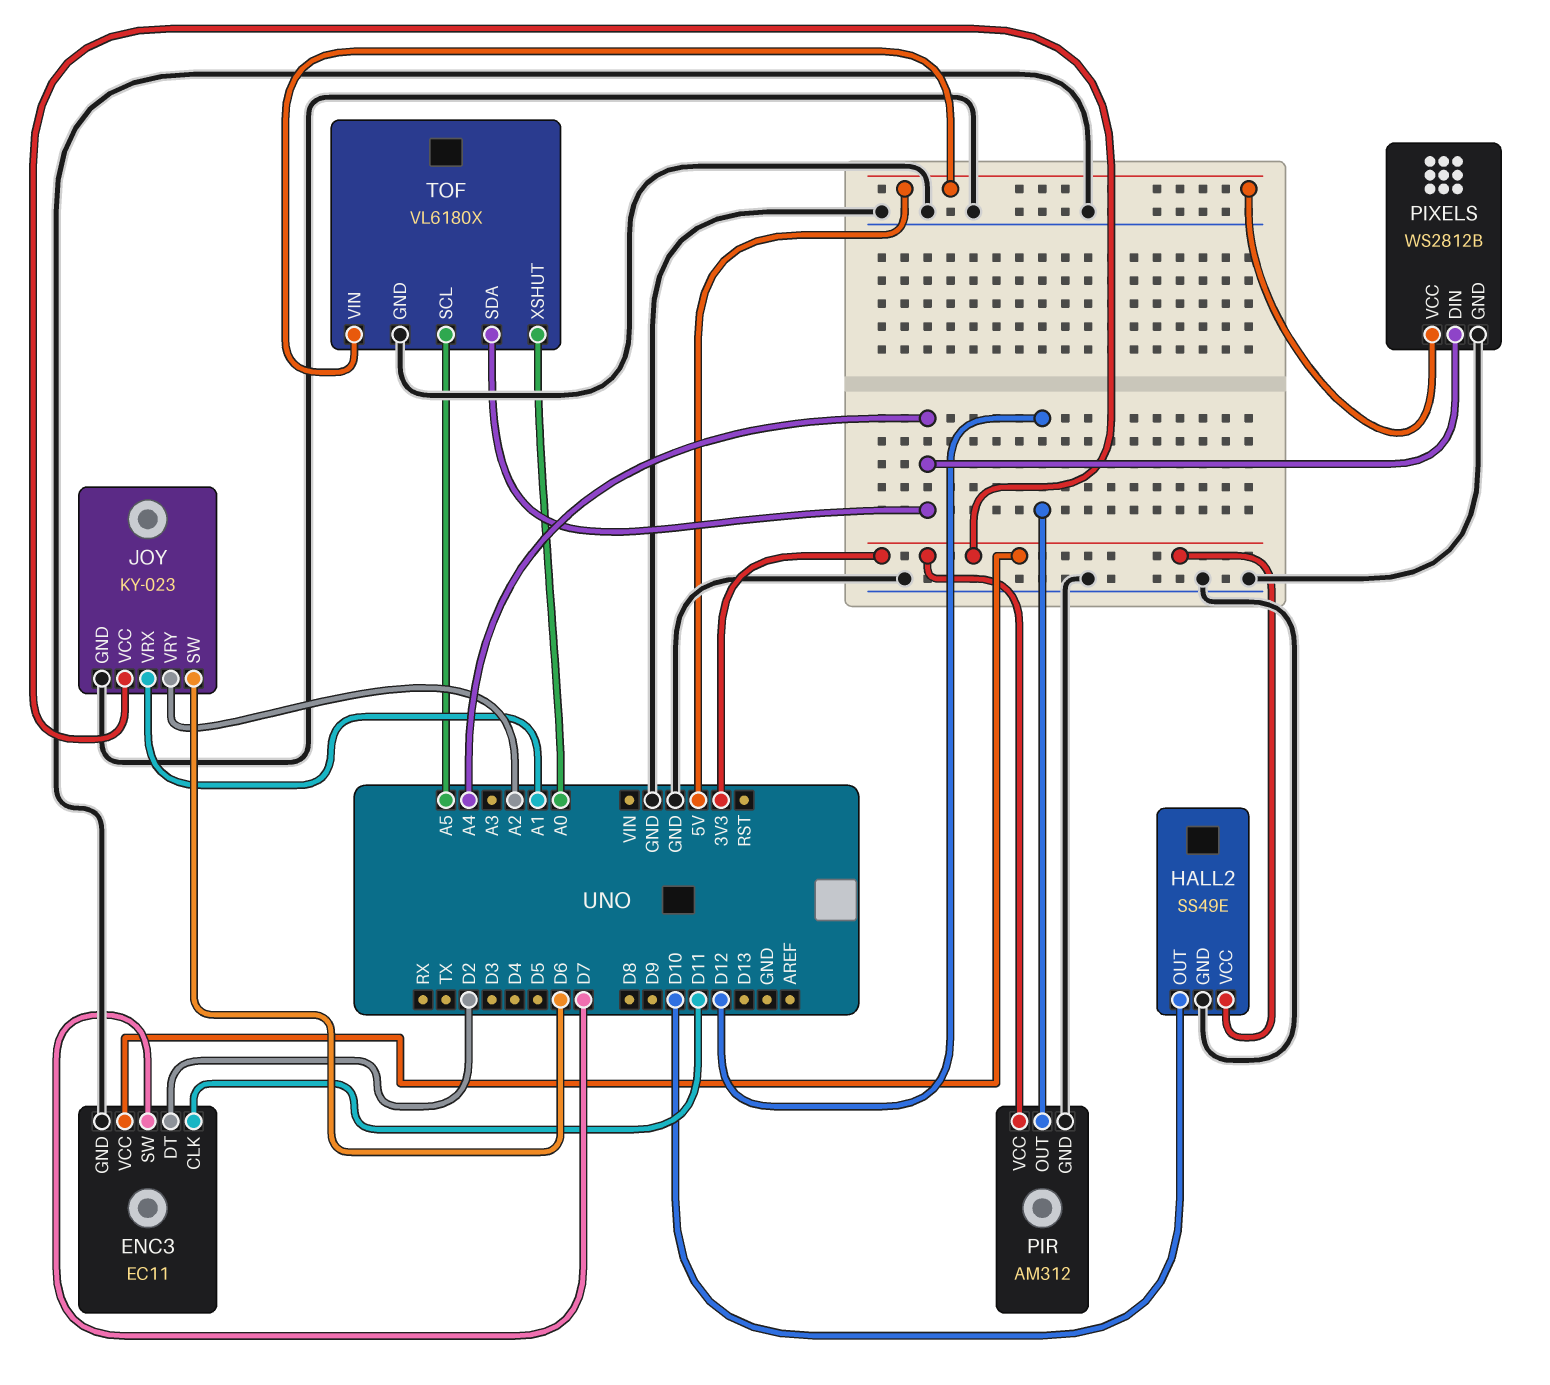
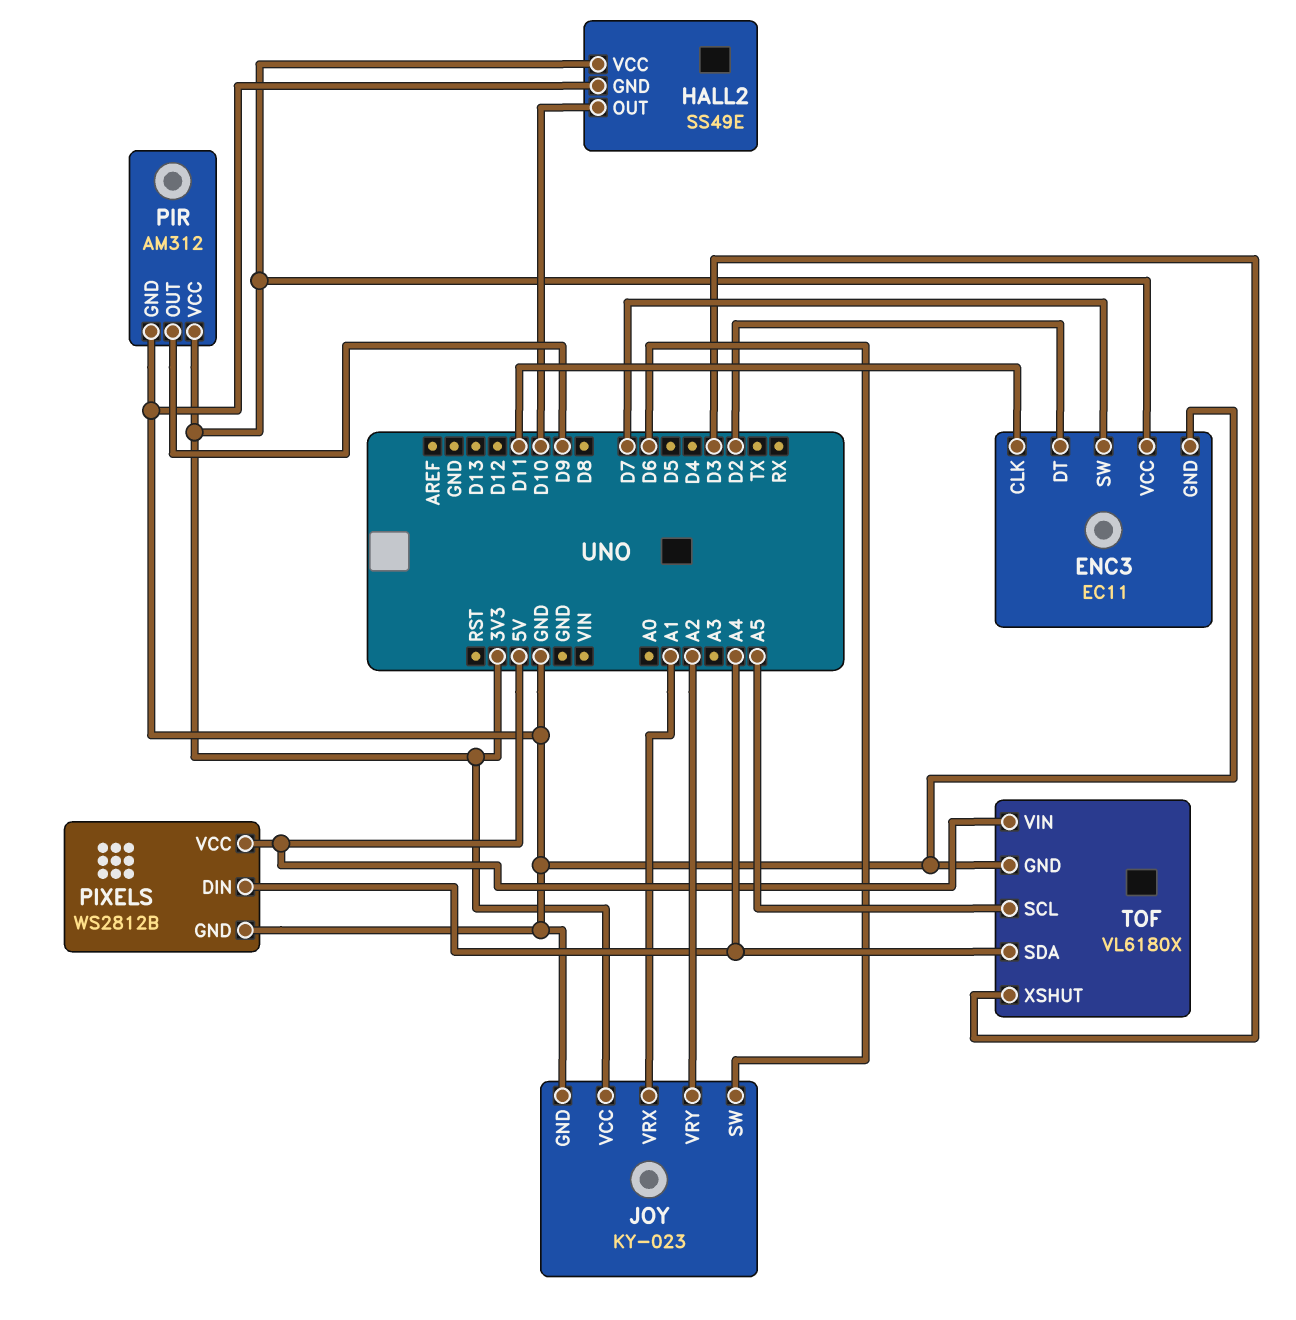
PIR pin OUT: D12 -> D9
TOF pin XSHUT: A0 -> D3

